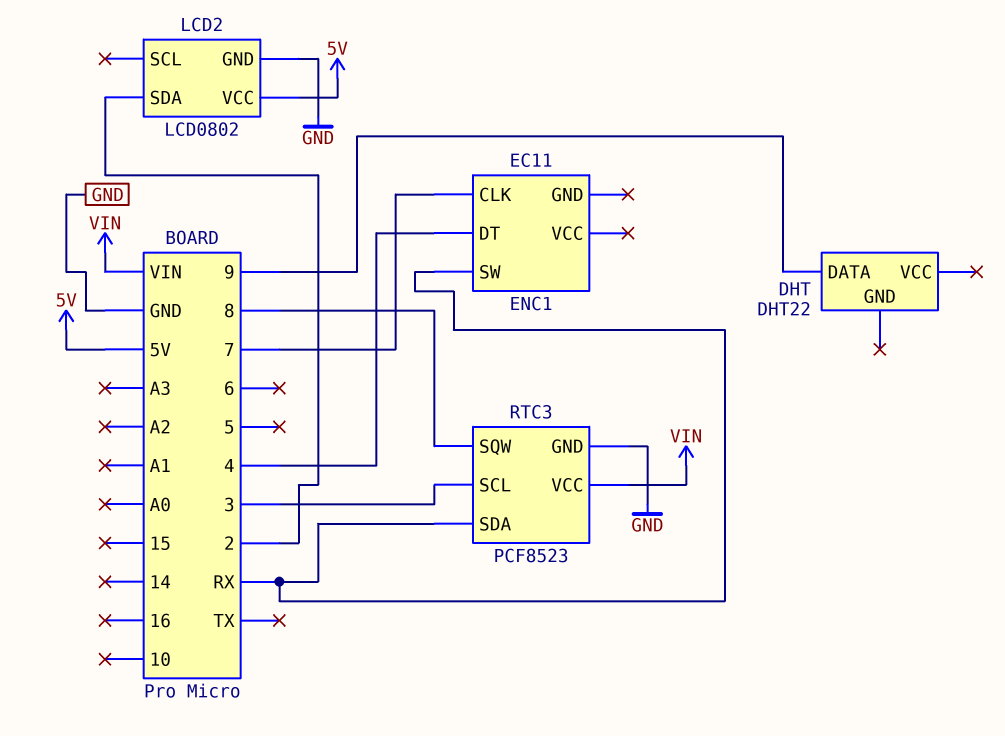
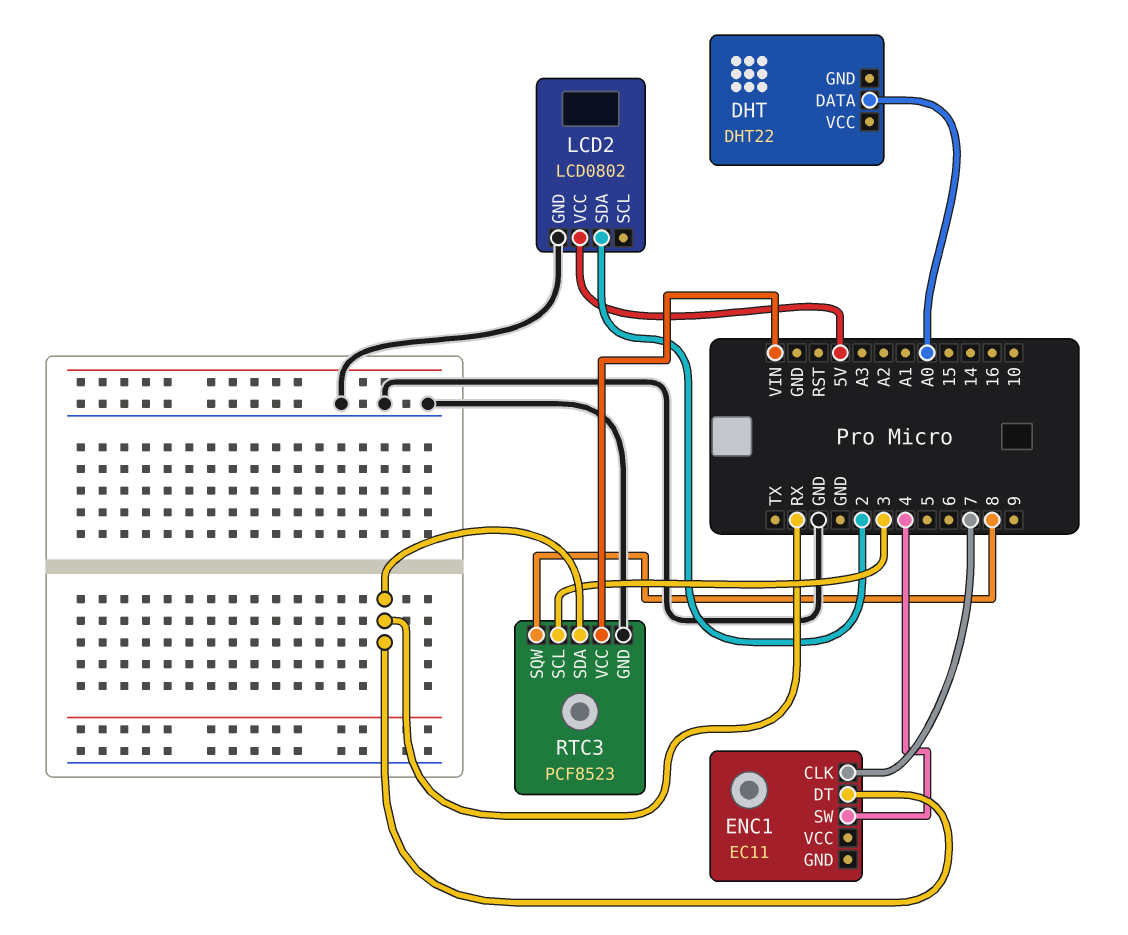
DHT pin DATA: 9 -> A0
ENC1 pin DT: 4 -> RX
ENC1 pin SW: RX -> 4

